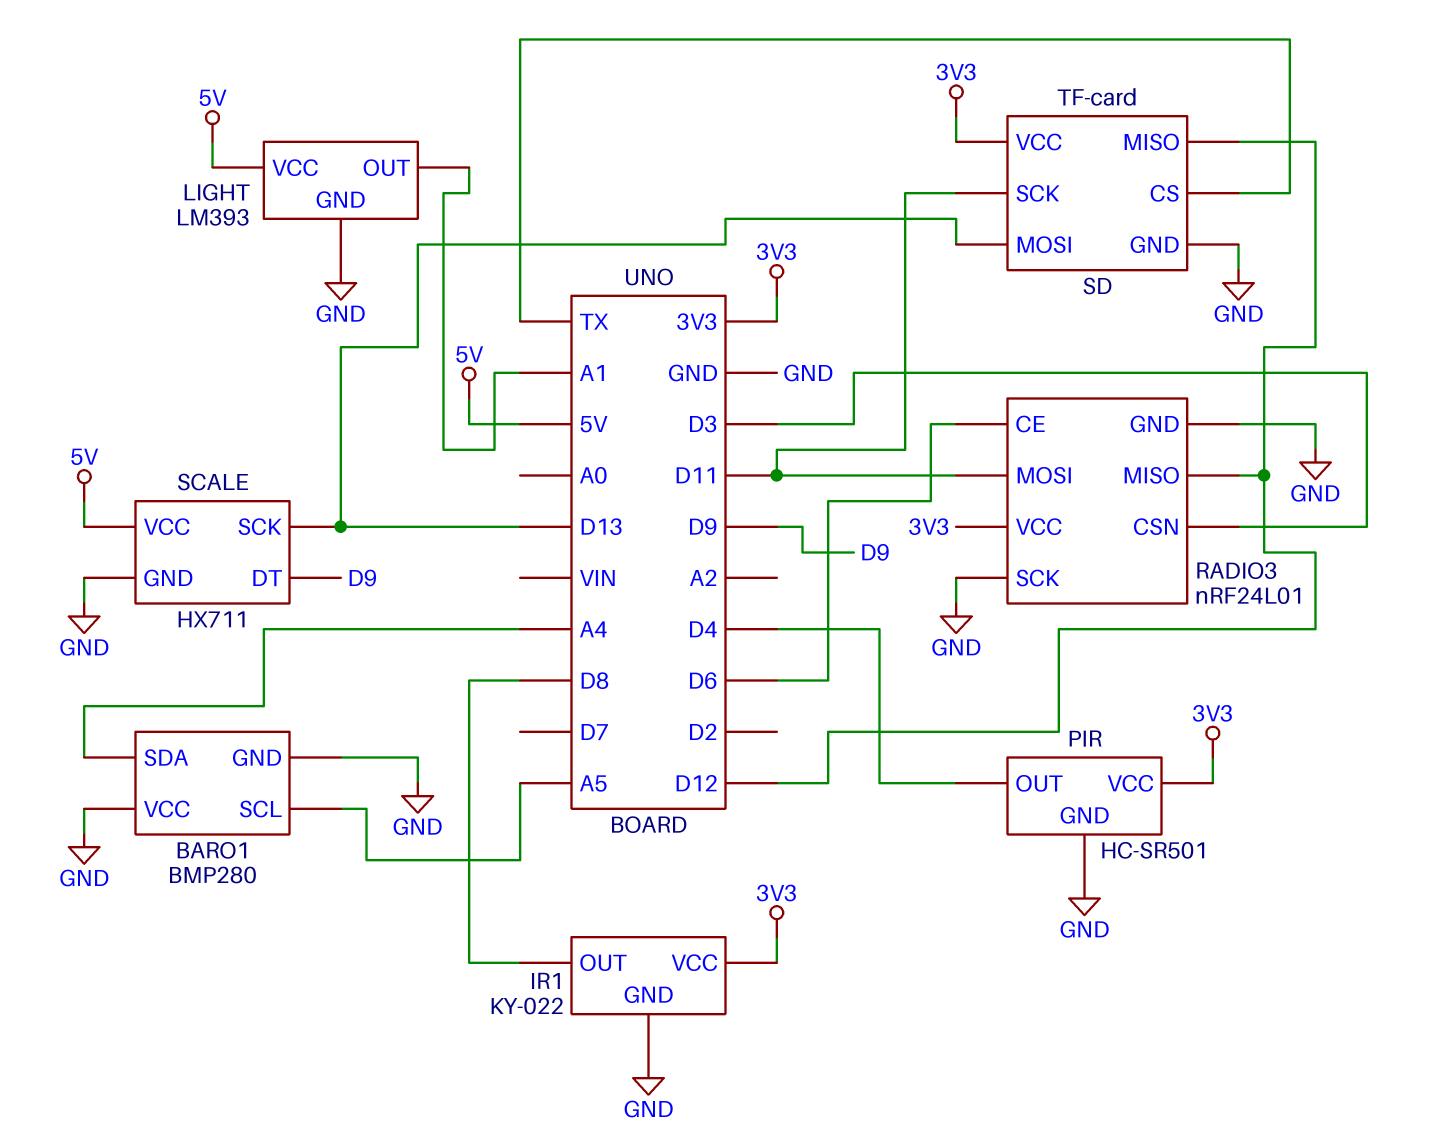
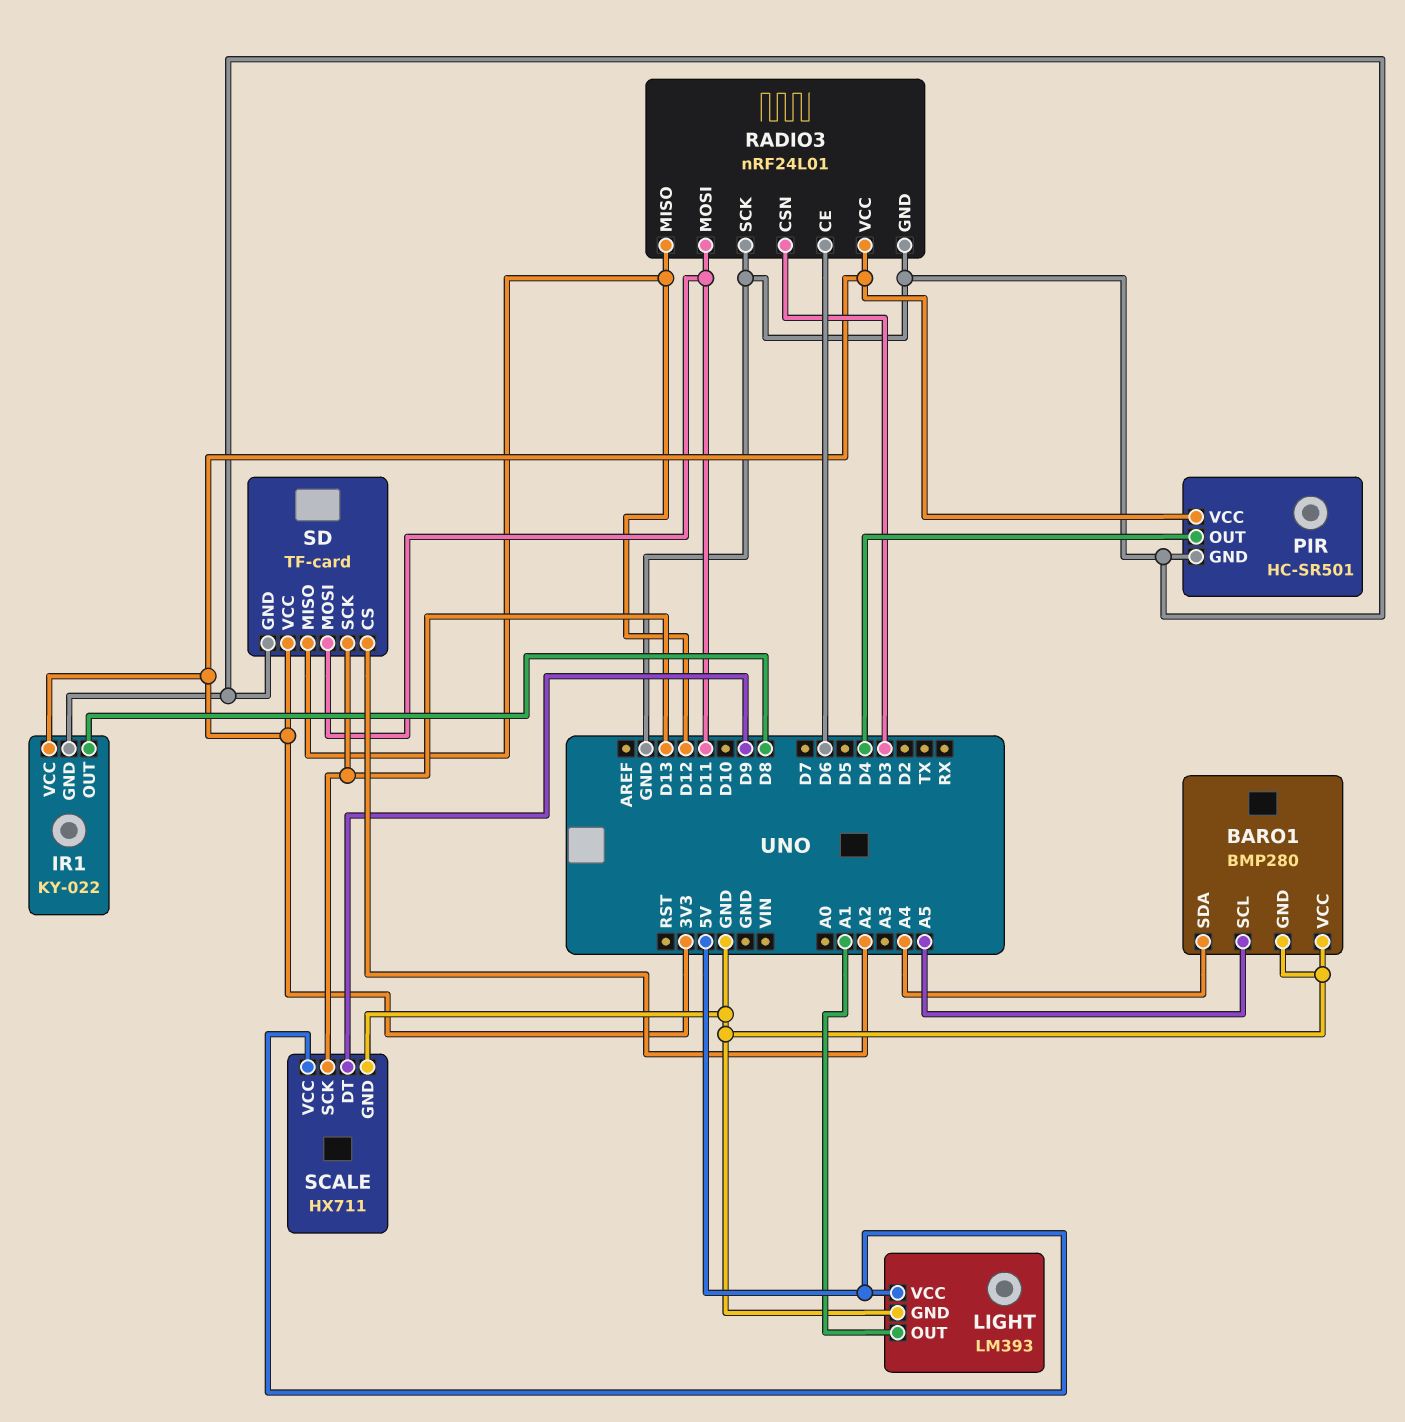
SD pin CS: TX -> A2
SD pin MOSI: D13 -> D11
SD pin SCK: D11 -> D13

